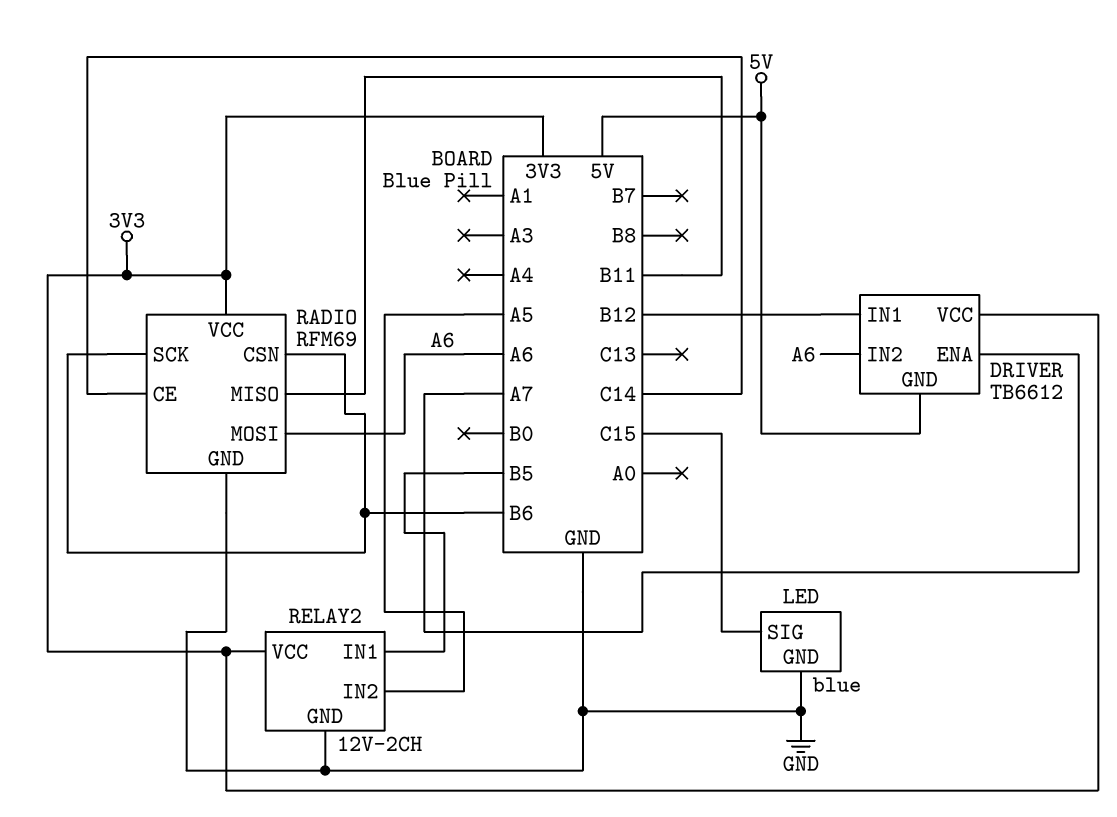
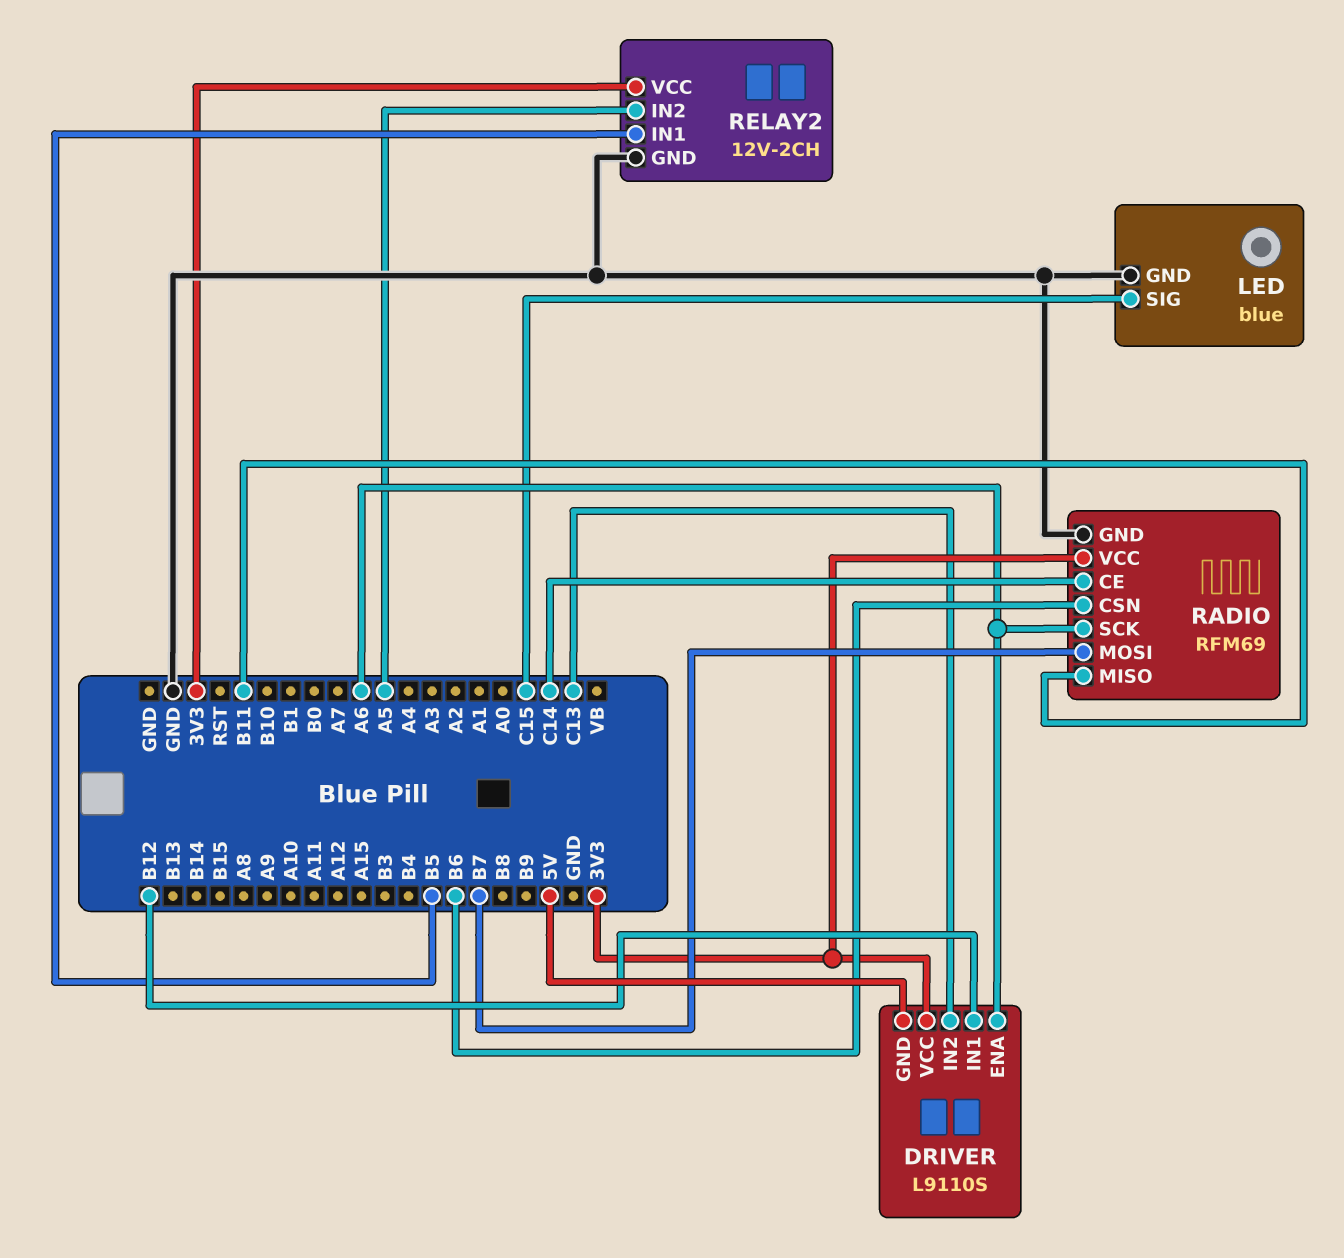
DRIVER: TB6612 -> L9110S
DRIVER pin ENA: A7 -> A6
DRIVER pin IN2: A6 -> C13
RADIO pin MOSI: A6 -> B7
RADIO pin SCK: B6 -> A6

